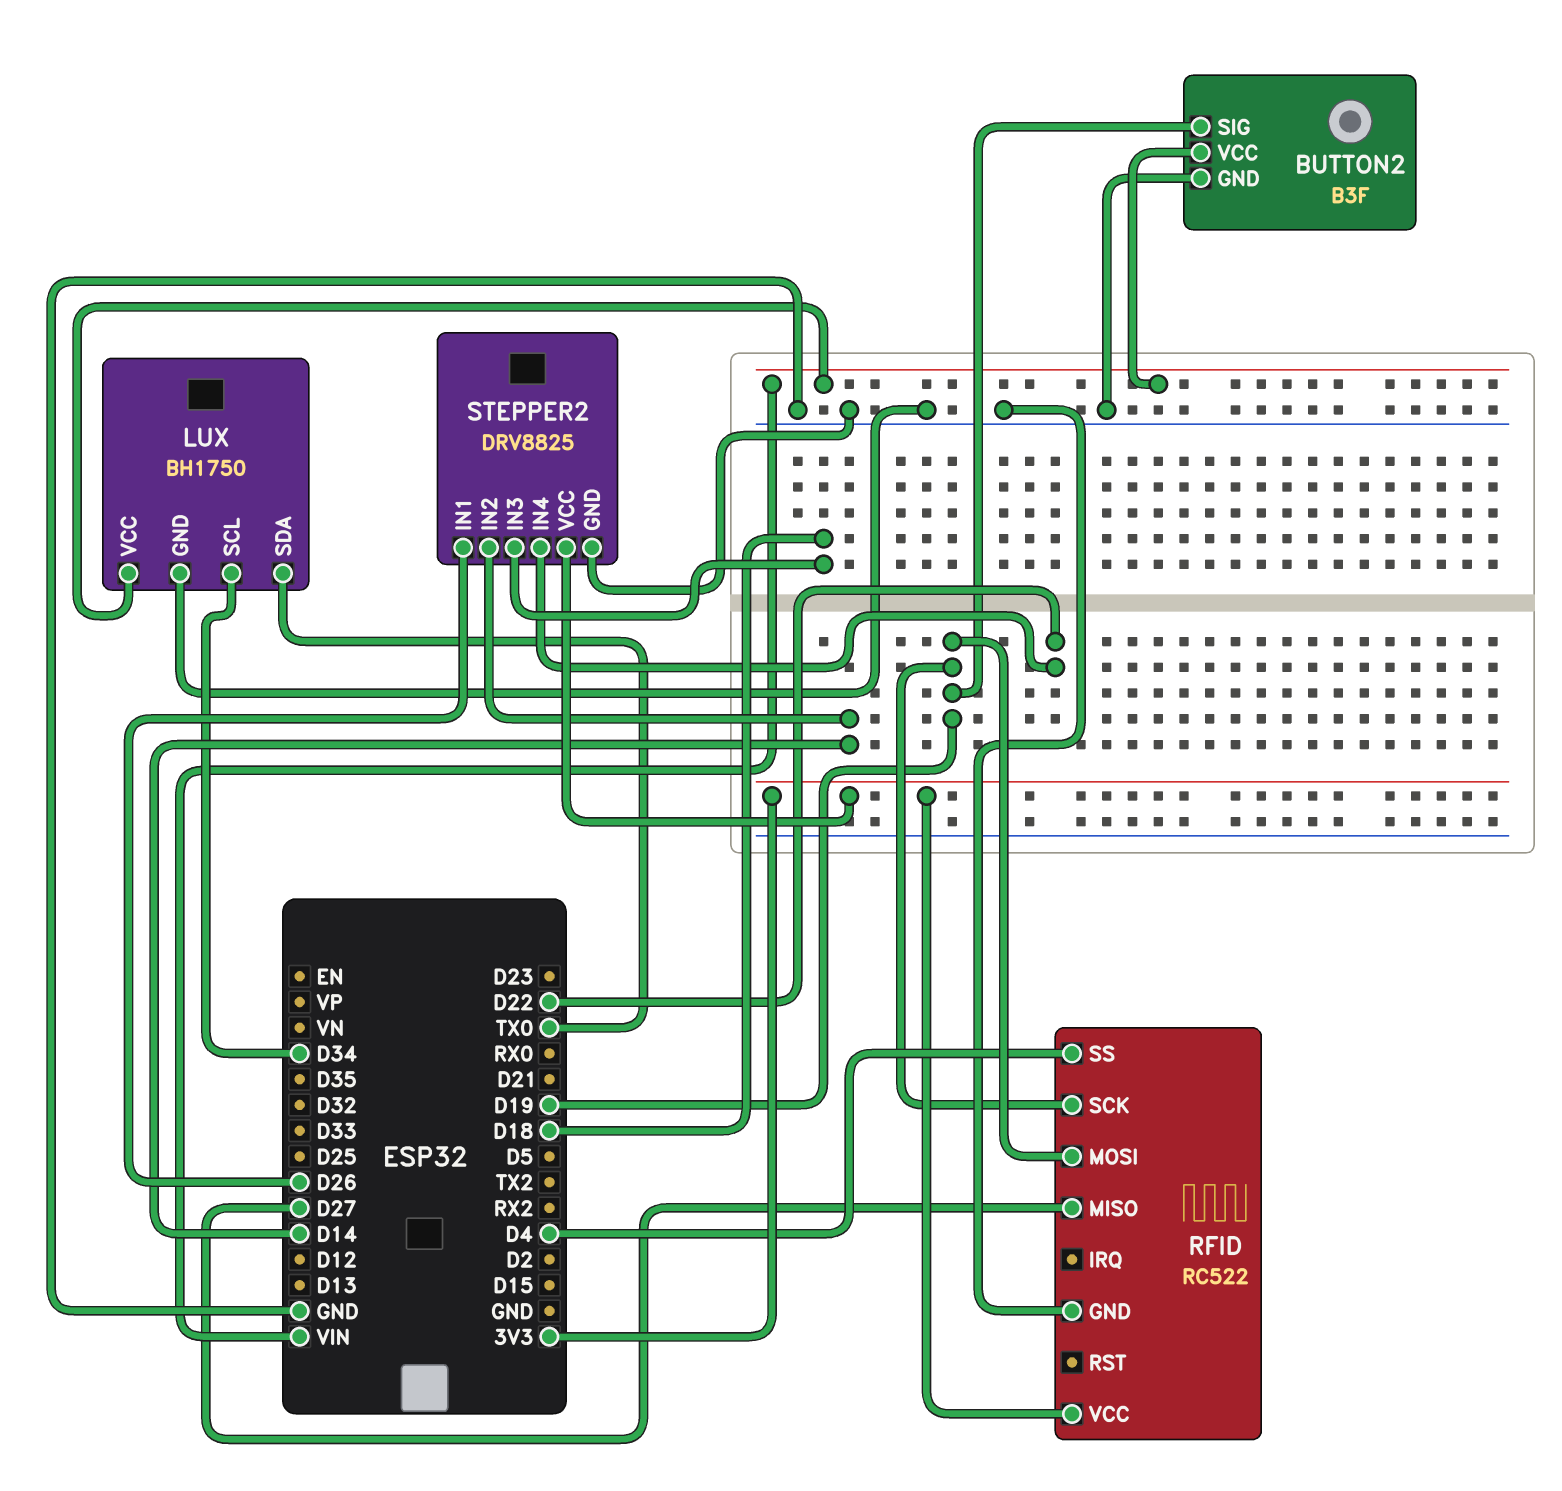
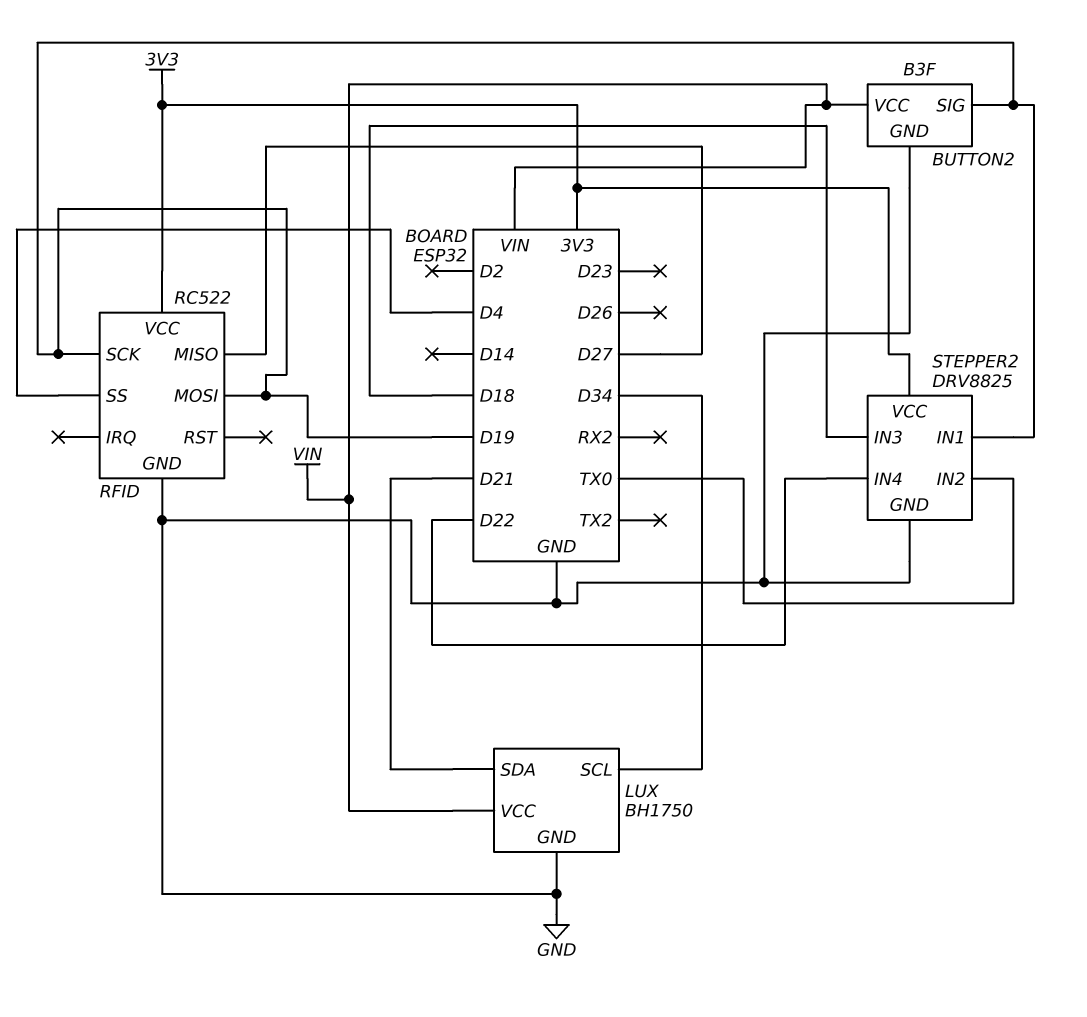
LUX pin SDA: TX0 -> D21
STEPPER2 pin IN1: D26 -> D19
STEPPER2 pin IN2: D14 -> TX0

